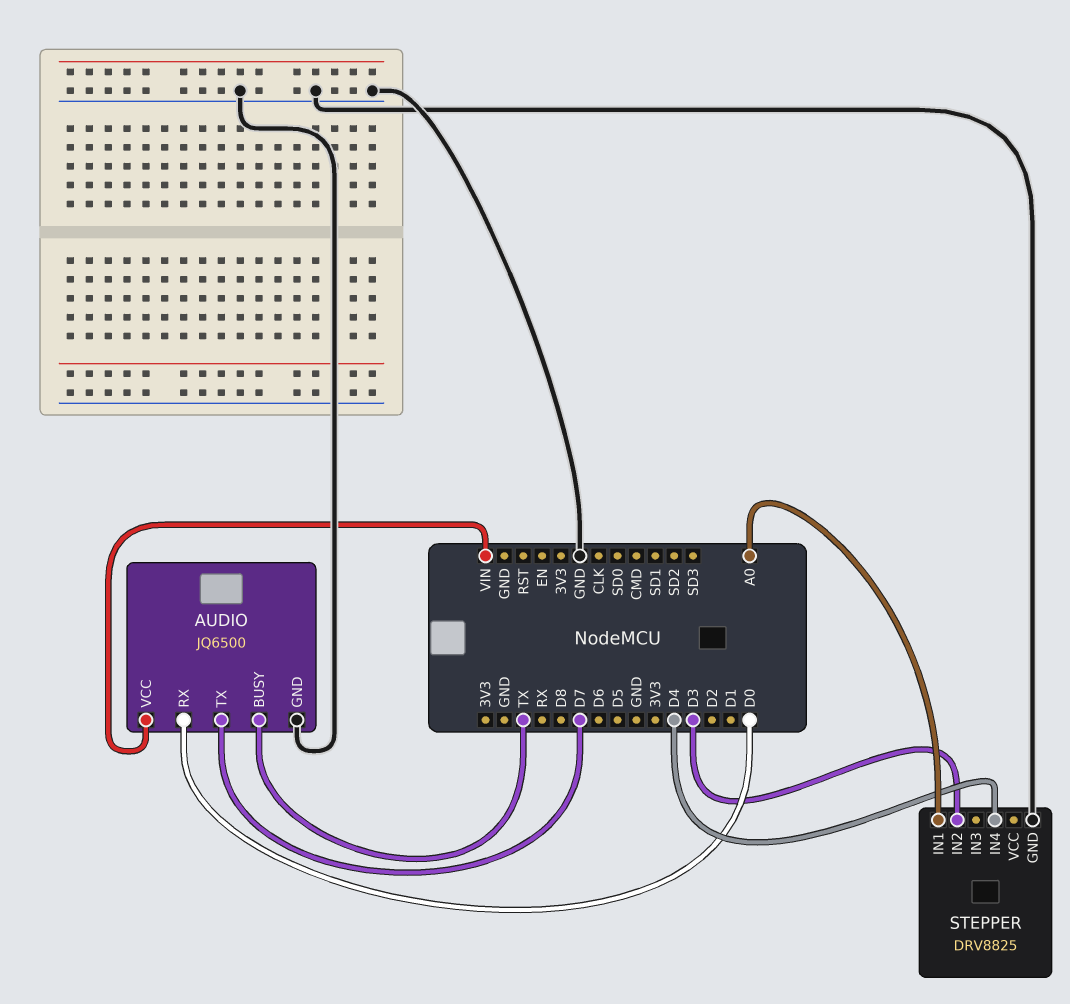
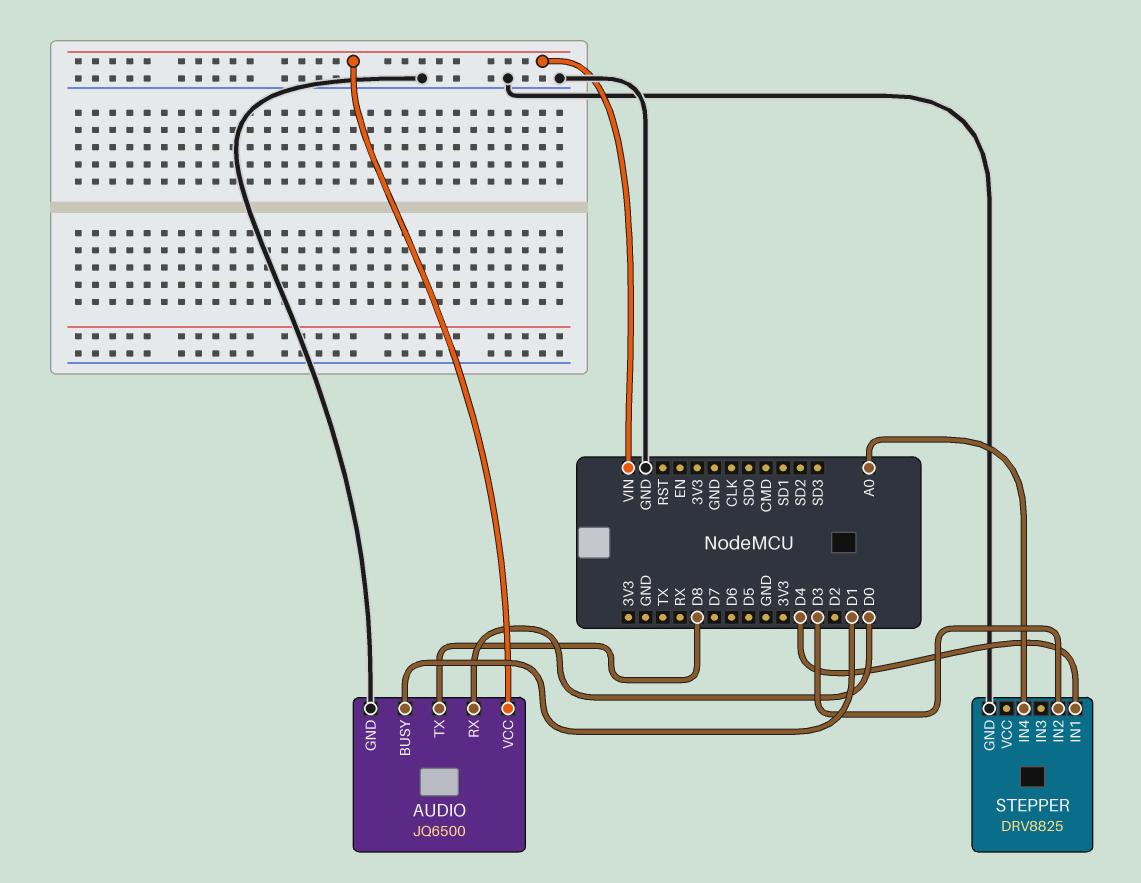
AUDIO pin BUSY: TX -> D1
AUDIO pin TX: D7 -> D8
STEPPER pin IN1: A0 -> D4
STEPPER pin IN4: D4 -> A0

